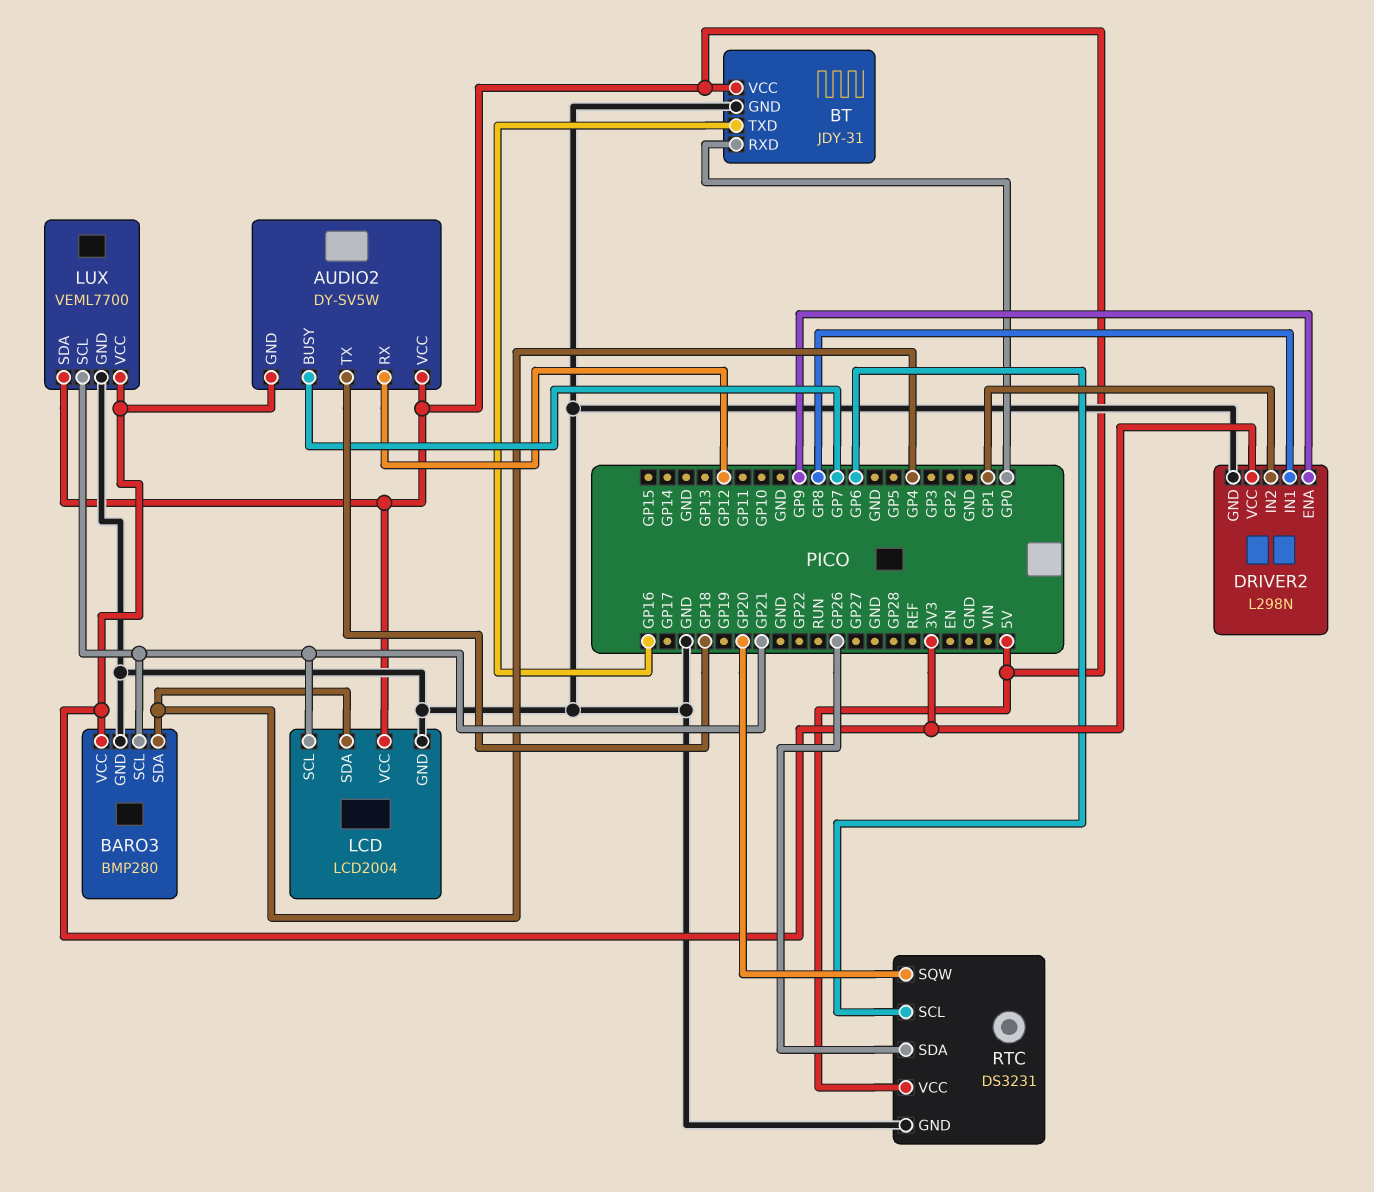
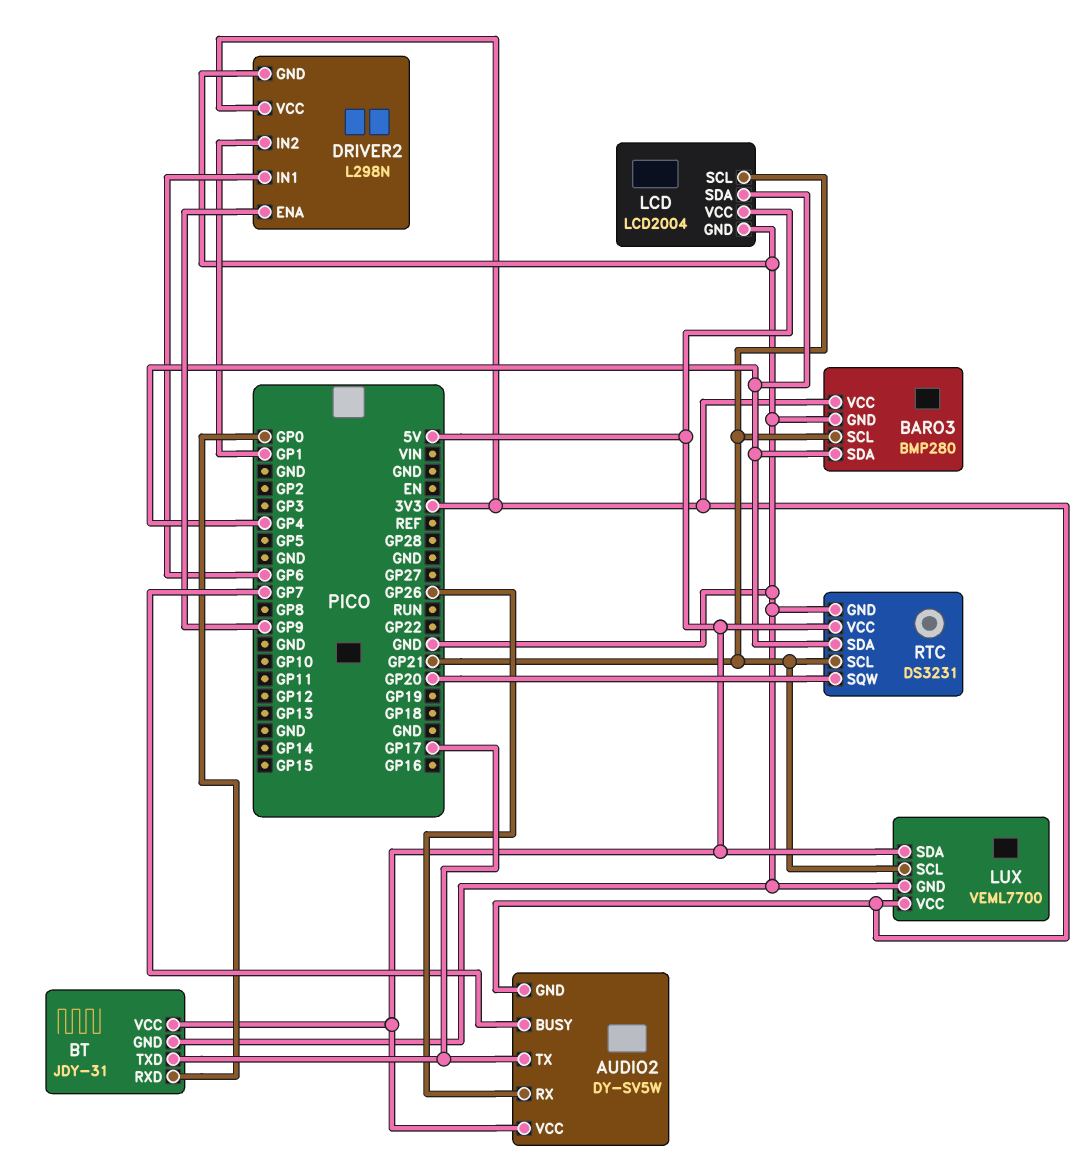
AUDIO2 pin RX: GP12 -> GP26
AUDIO2 pin TX: GP18 -> GP17
BT pin TXD: GP16 -> GP17
DRIVER2 pin IN1: GP8 -> GP6
RTC pin SCL: GP6 -> GP21
RTC pin SDA: GP26 -> GP4

